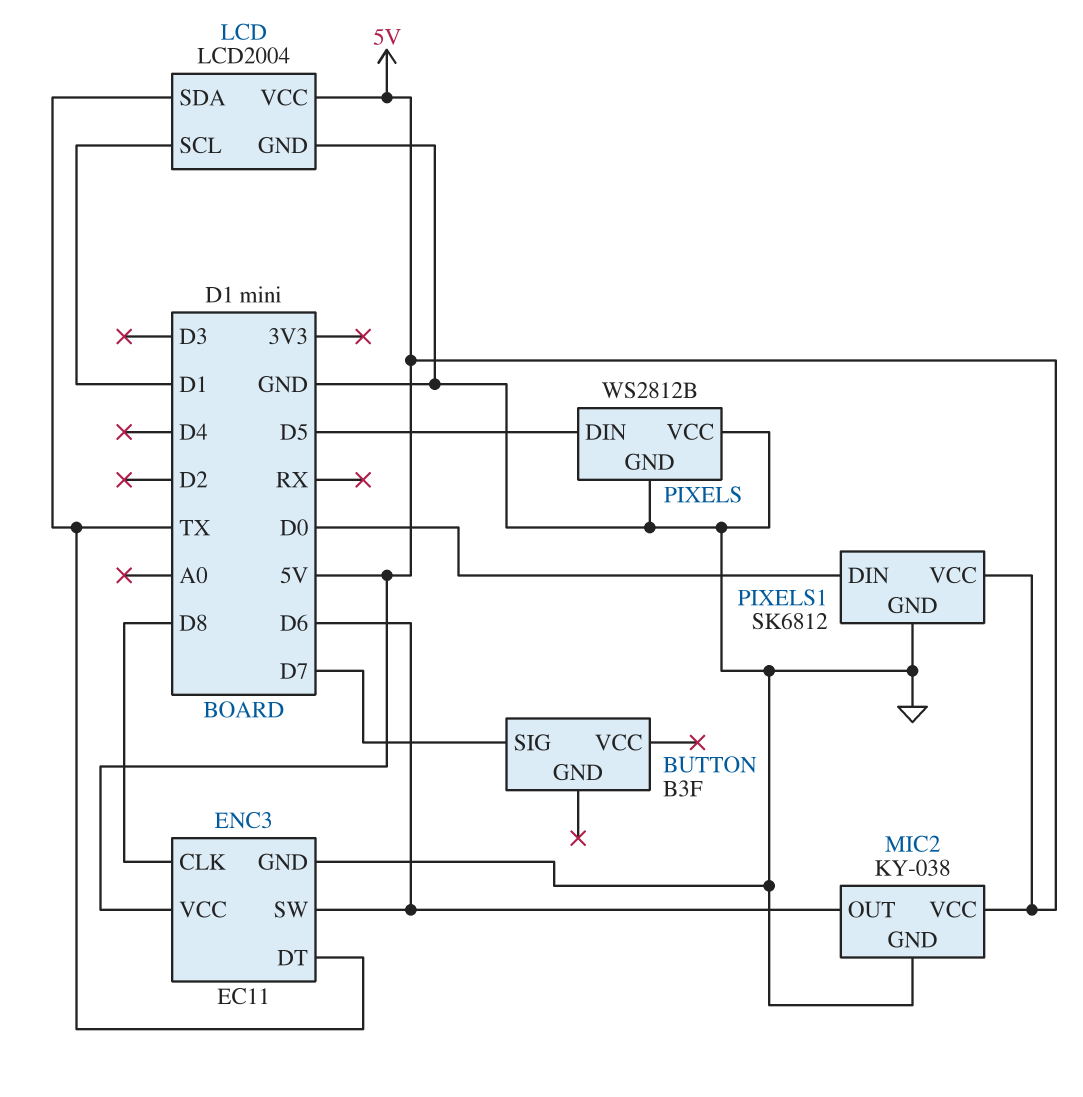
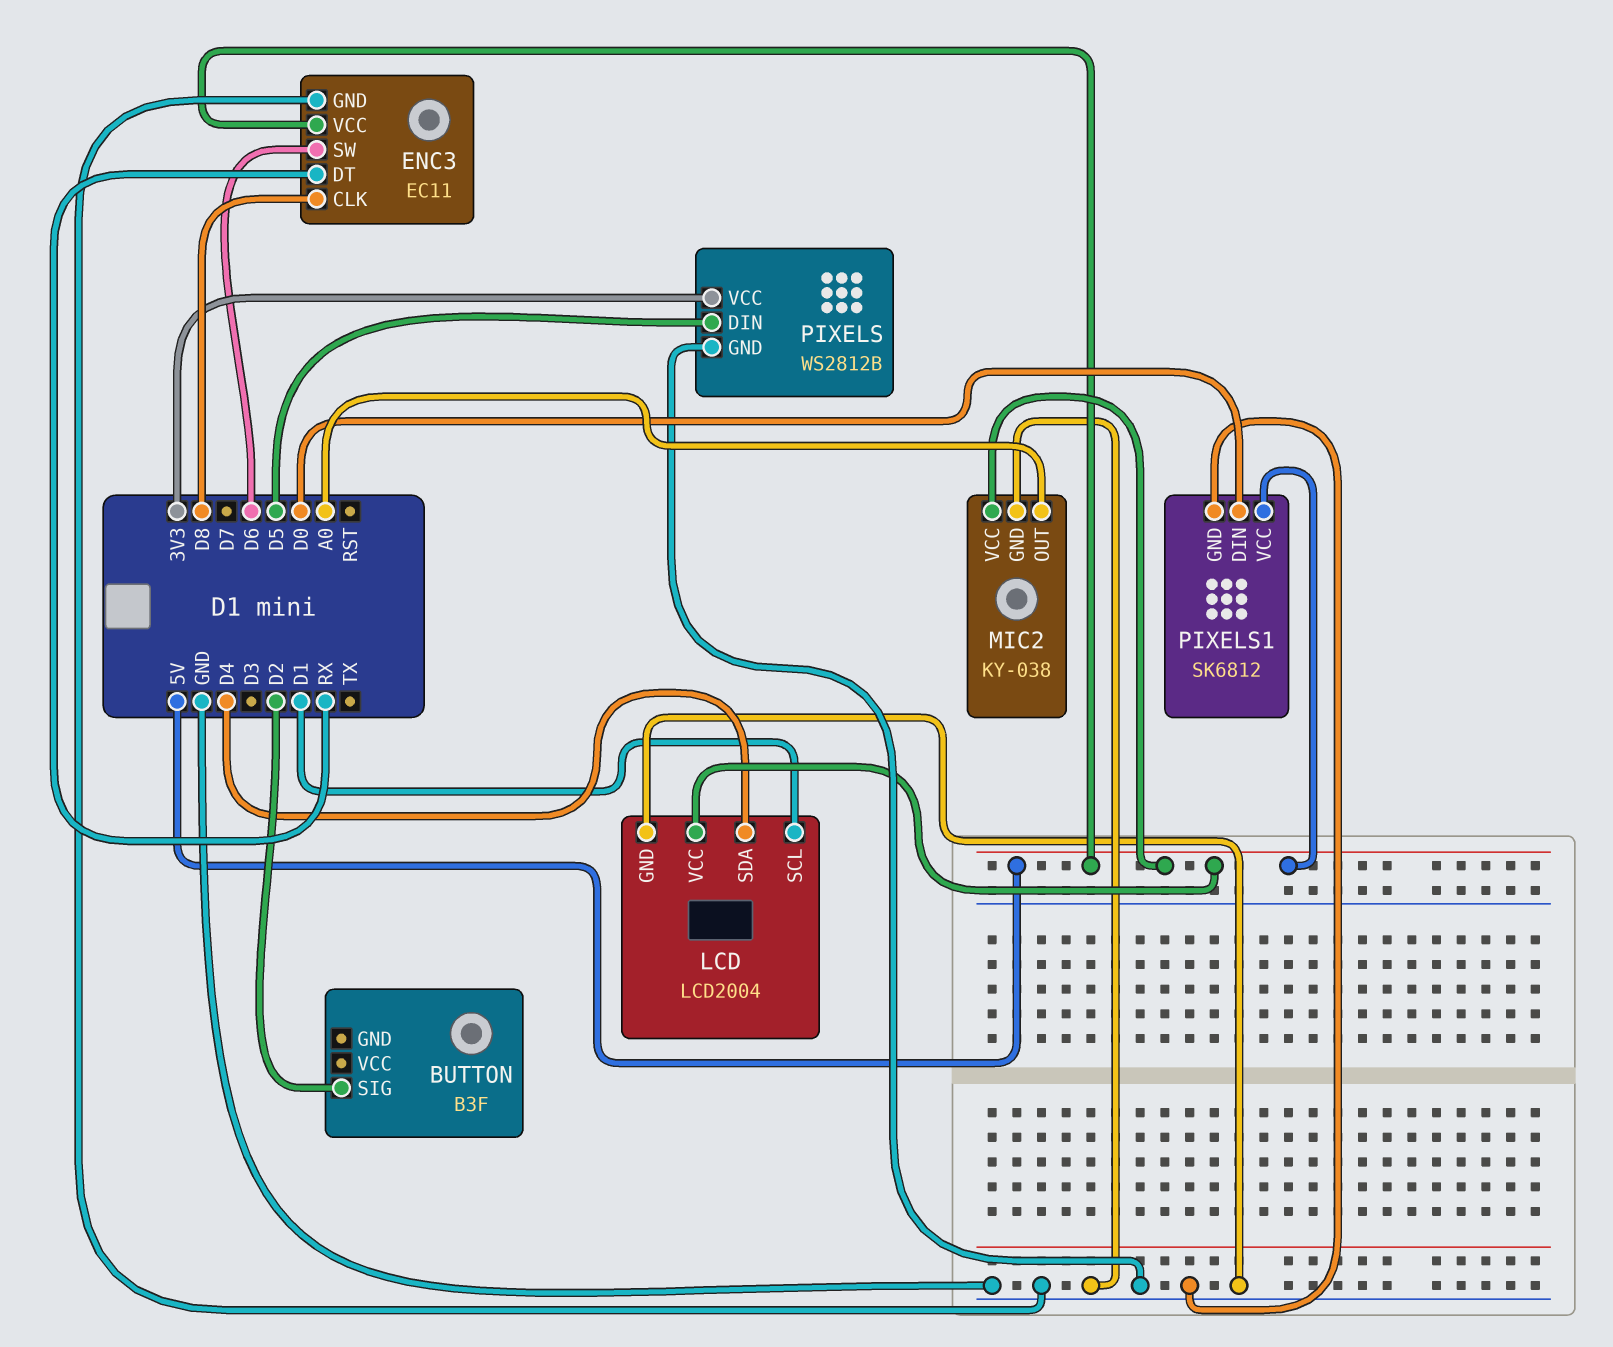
BUTTON pin SIG: D7 -> D2
ENC3 pin DT: TX -> RX
LCD pin SDA: TX -> D4
MIC2 pin OUT: D6 -> A0
PIXELS pin VCC: GND -> 3V3

